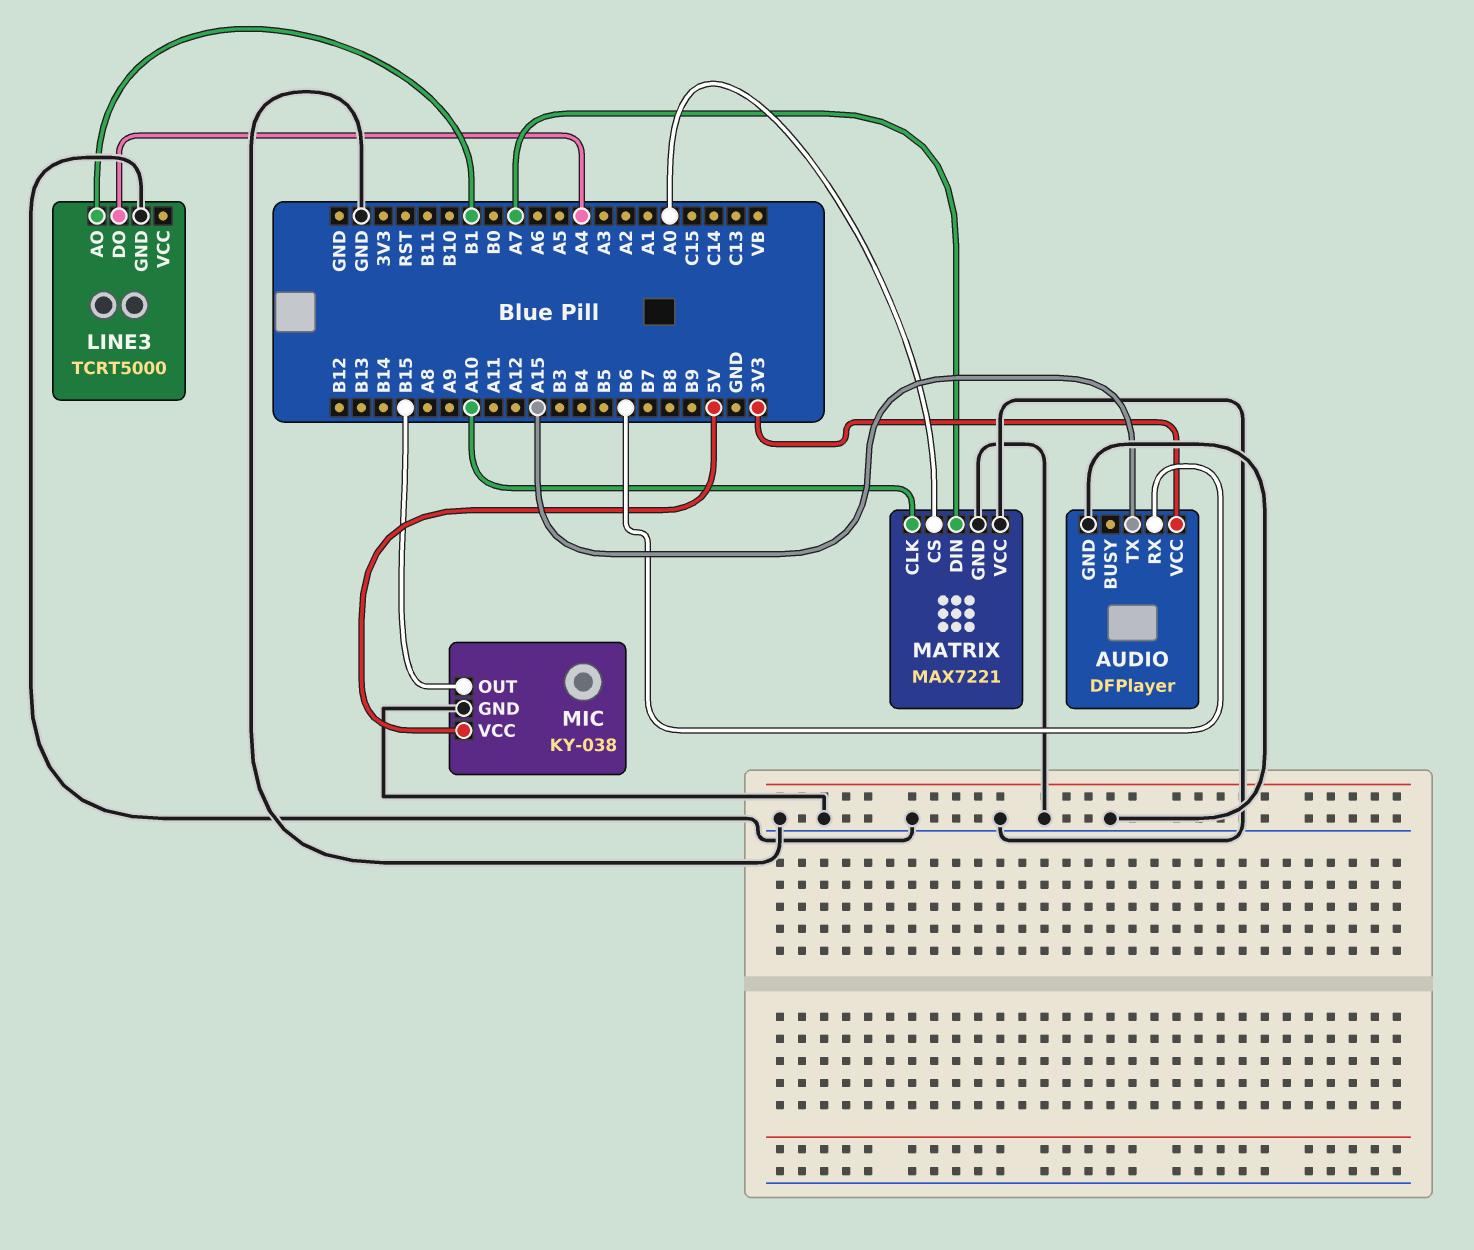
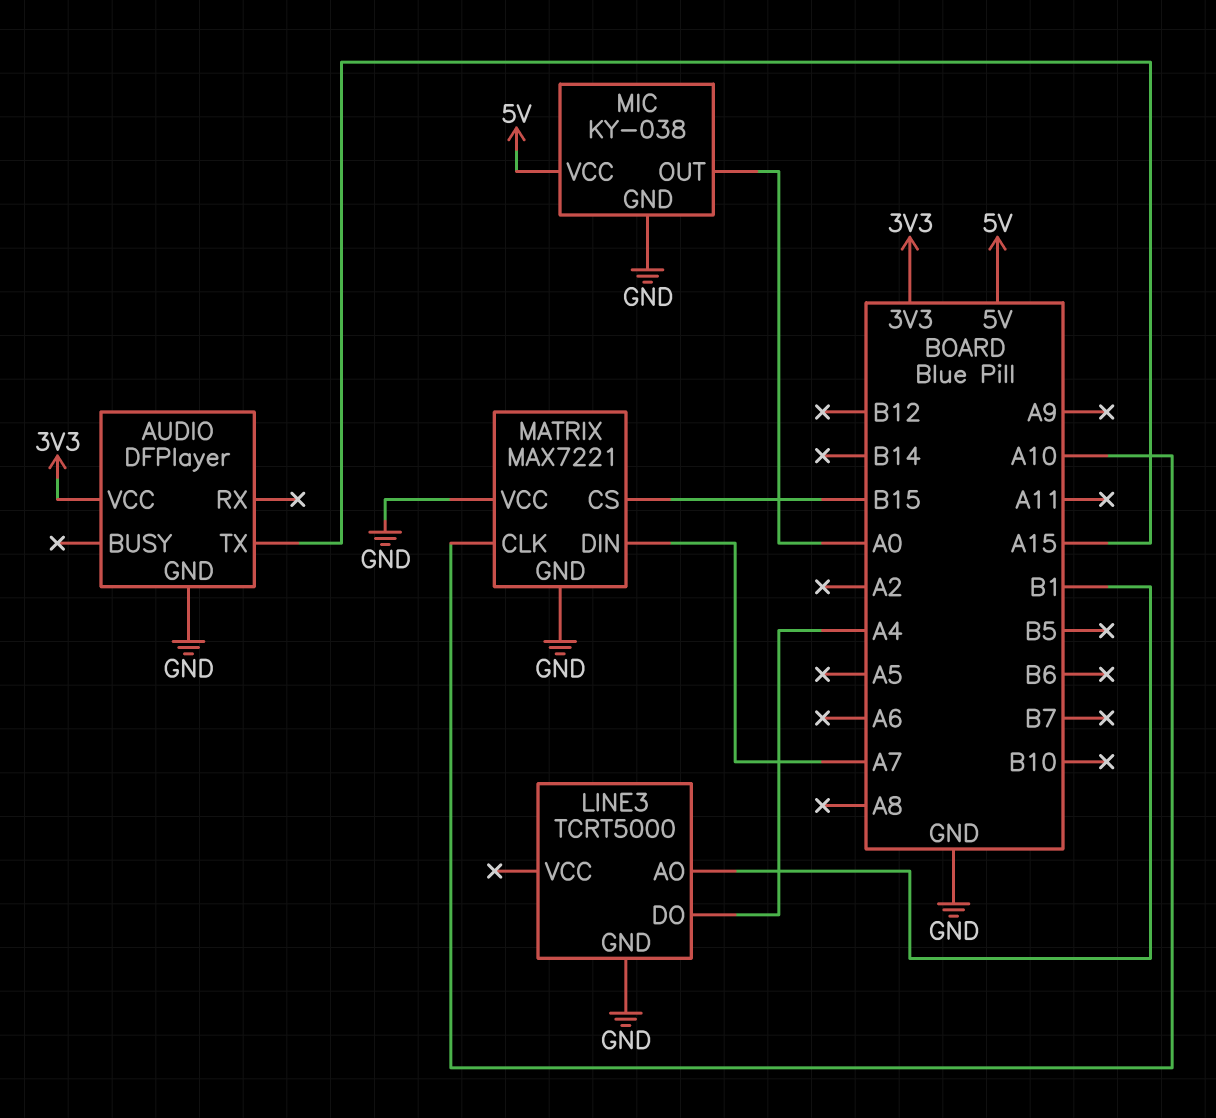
AUDIO pin RX: B6 -> none
MATRIX pin CS: A0 -> B15
MIC pin OUT: B15 -> A0

